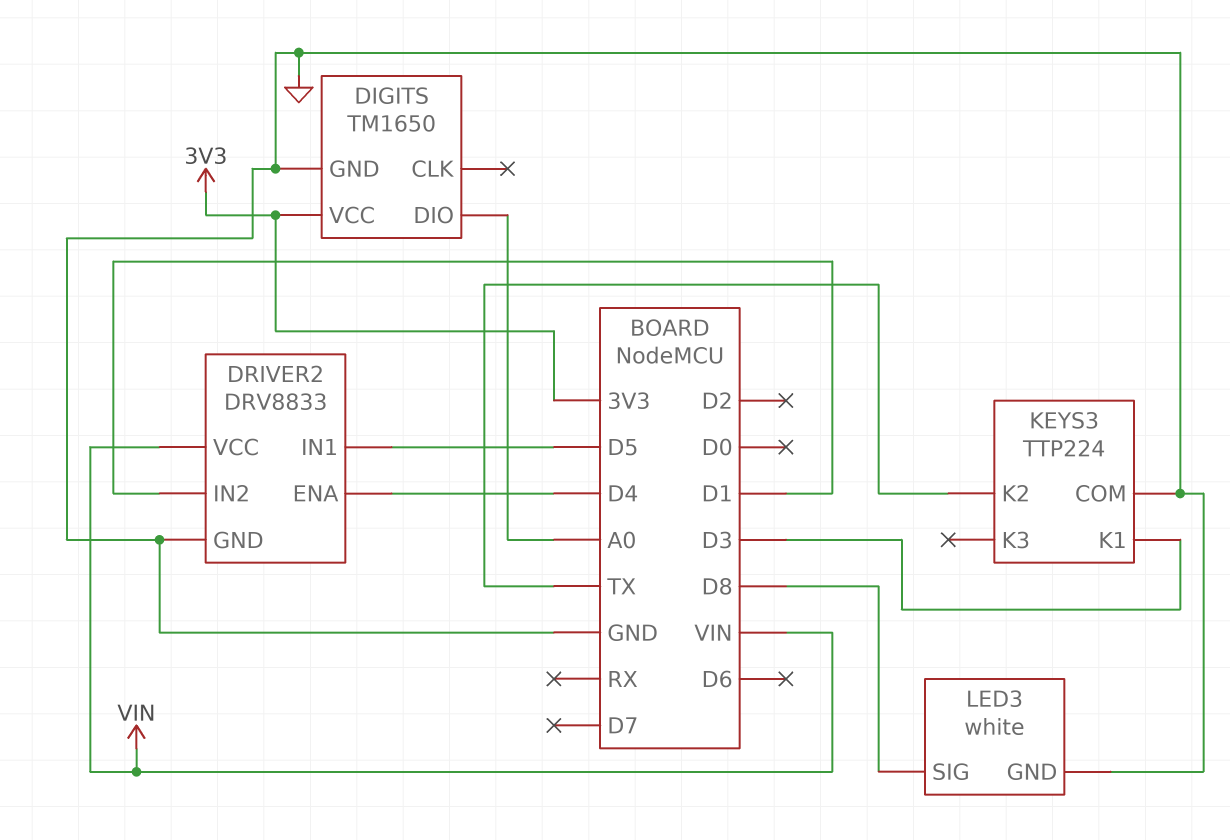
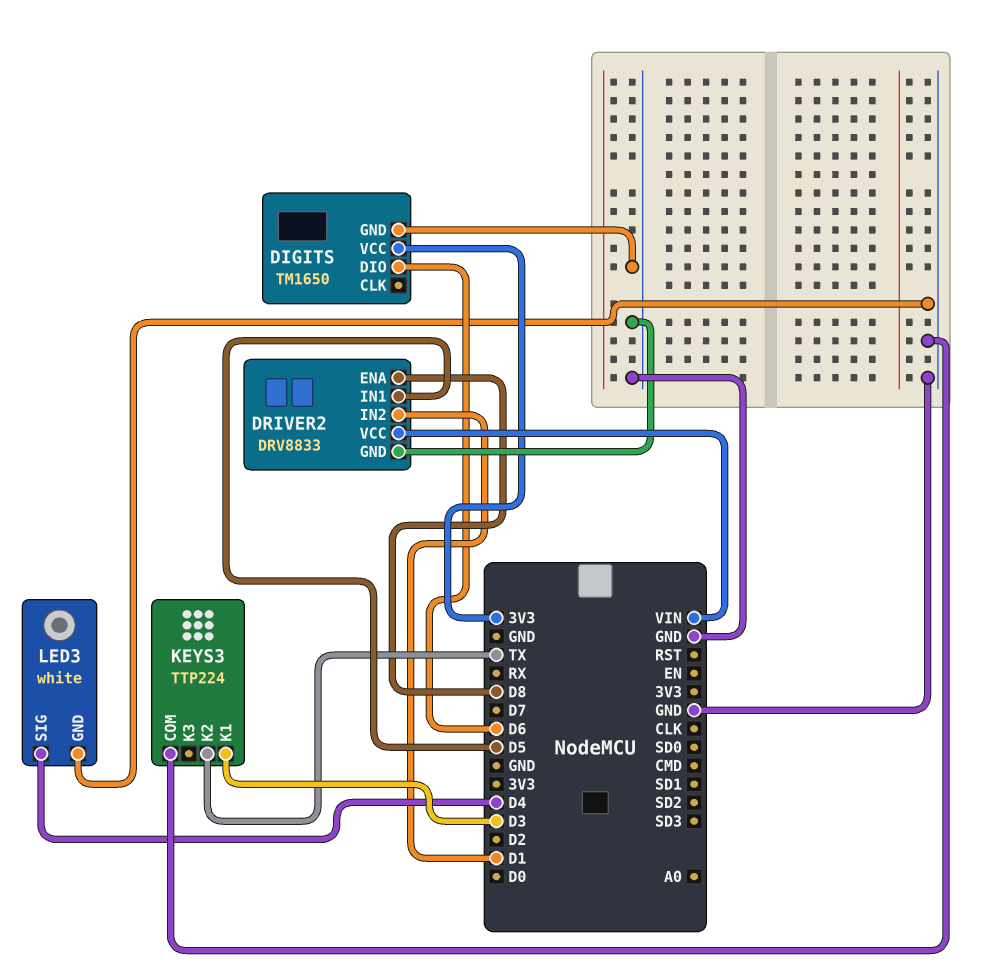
DIGITS pin DIO: A0 -> D6
DRIVER2 pin ENA: D4 -> D8
LED3 pin SIG: D8 -> D4

